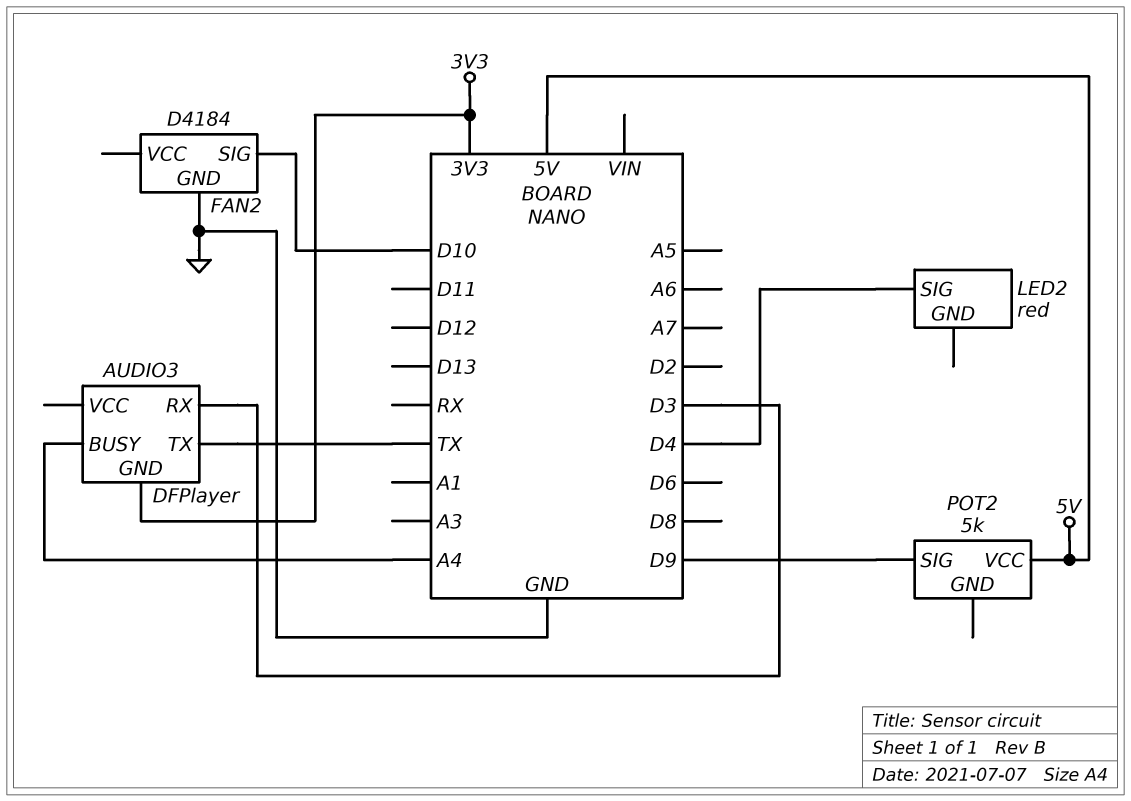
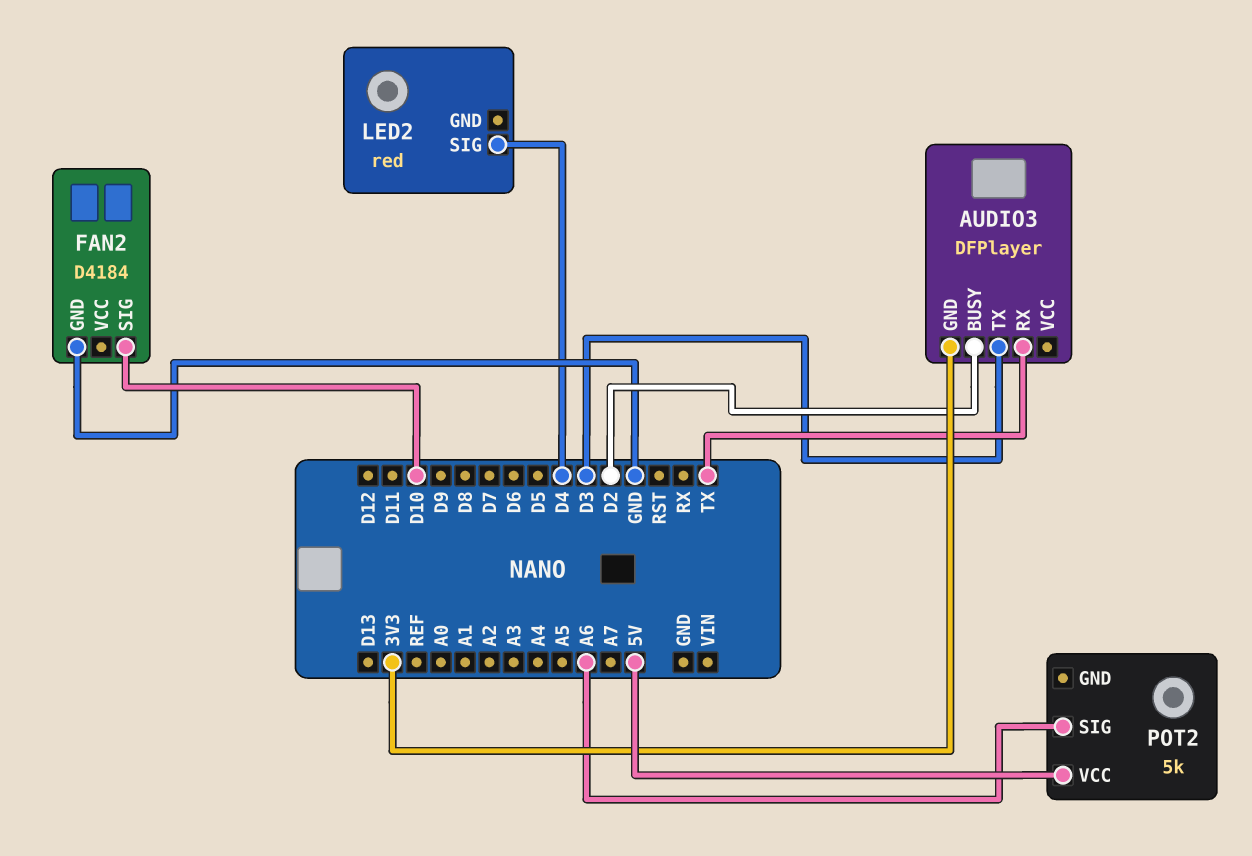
AUDIO3 pin BUSY: A4 -> D2
AUDIO3 pin RX: D3 -> TX
AUDIO3 pin TX: TX -> D3
POT2 pin SIG: D9 -> A6

